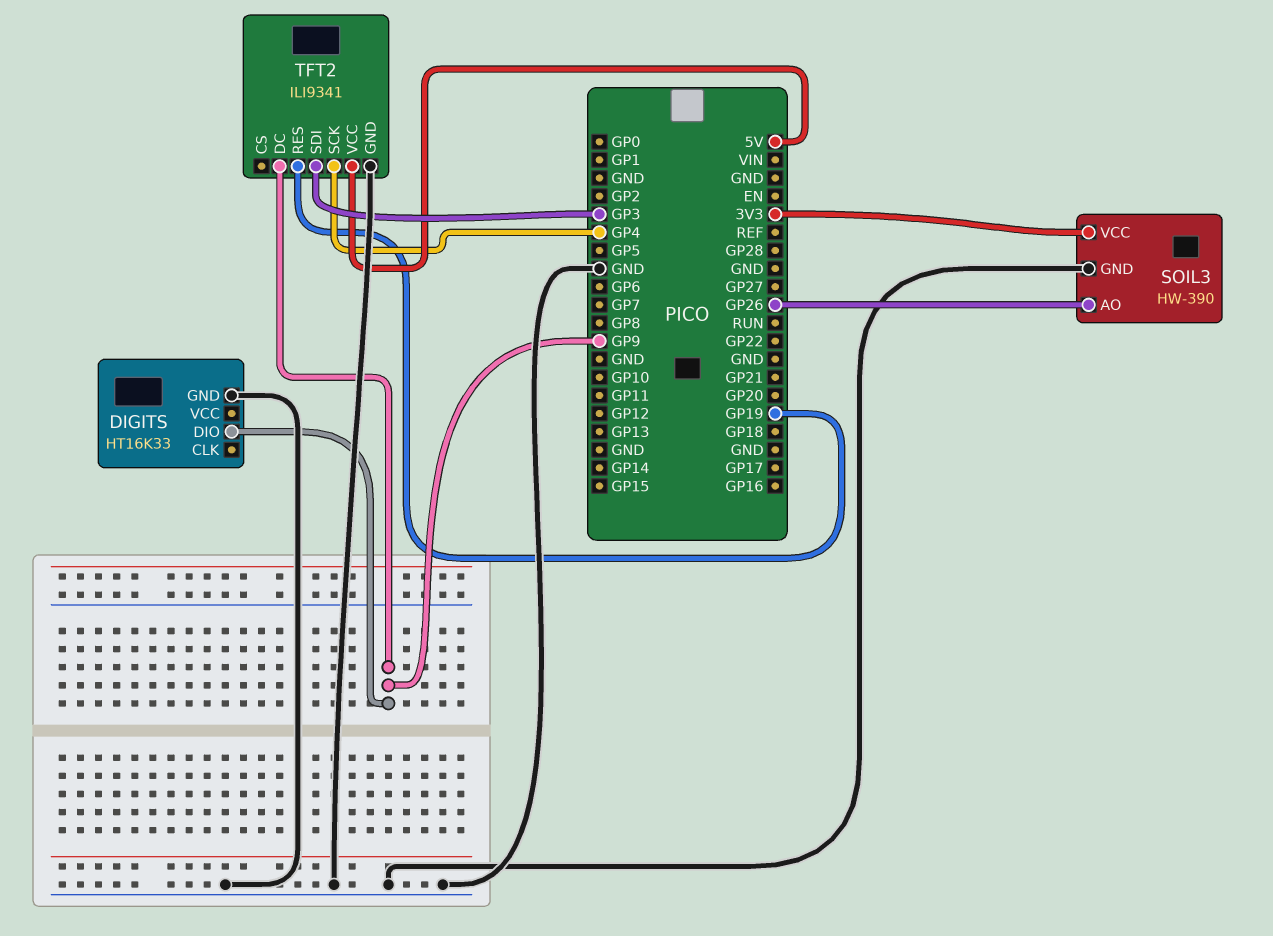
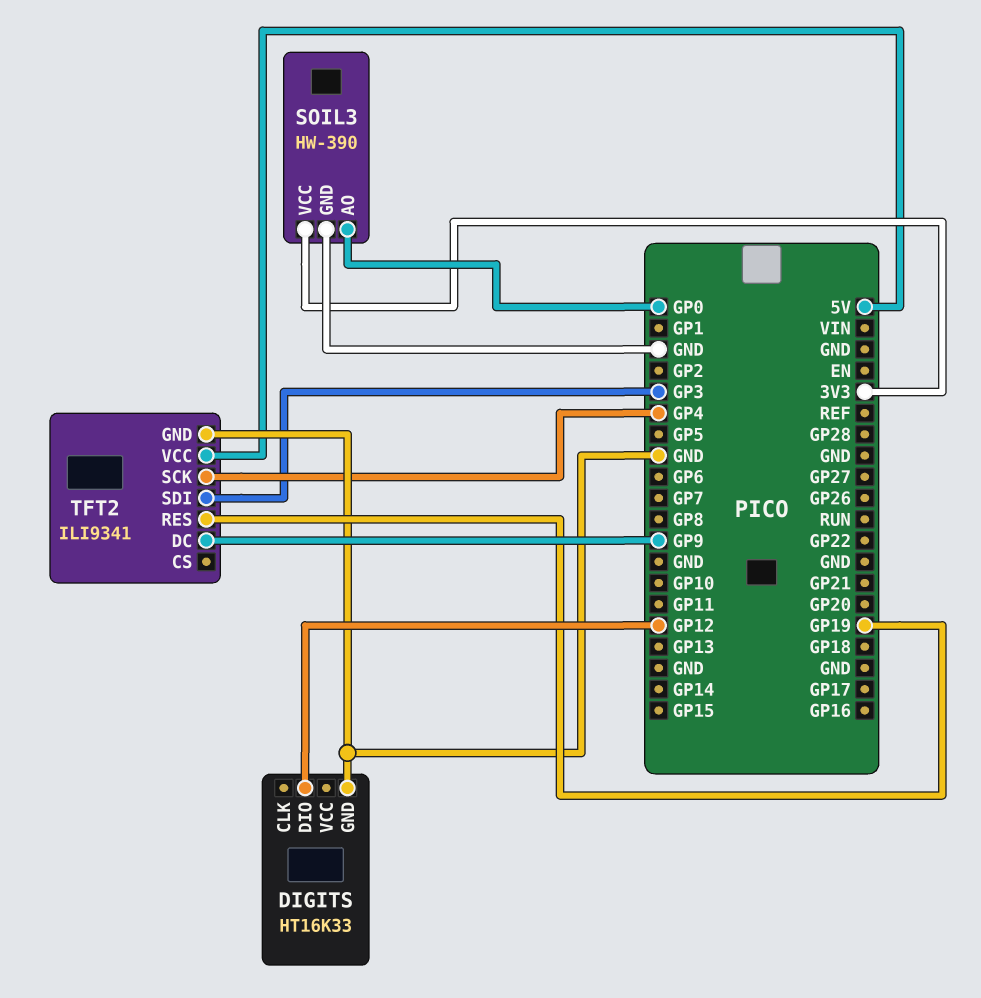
DIGITS pin DIO: GP9 -> GP12
SOIL3 pin AO: GP26 -> GP0

